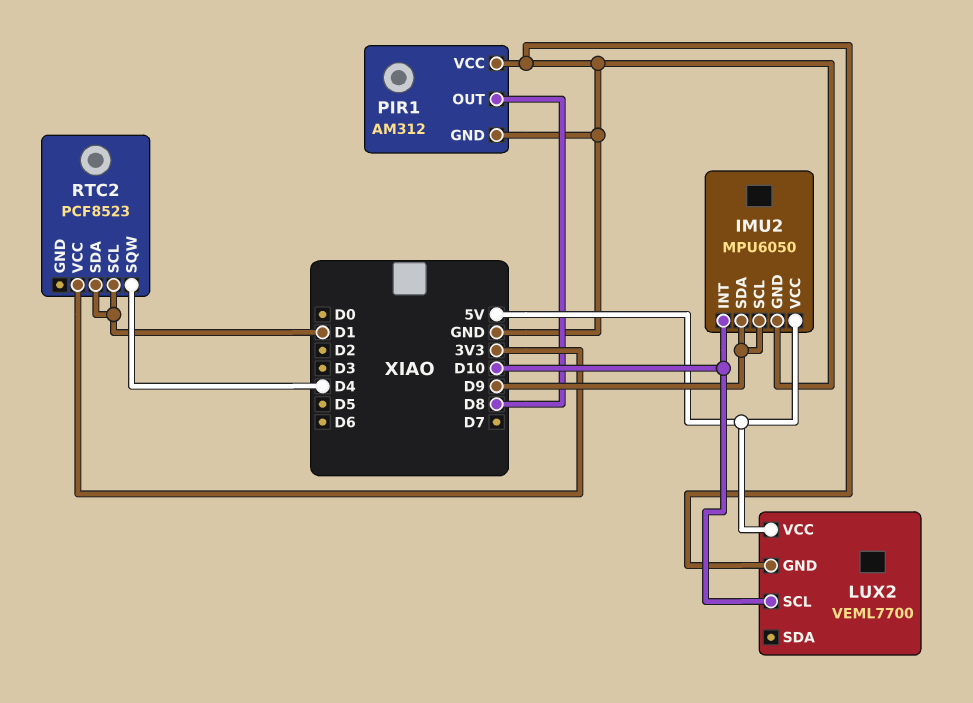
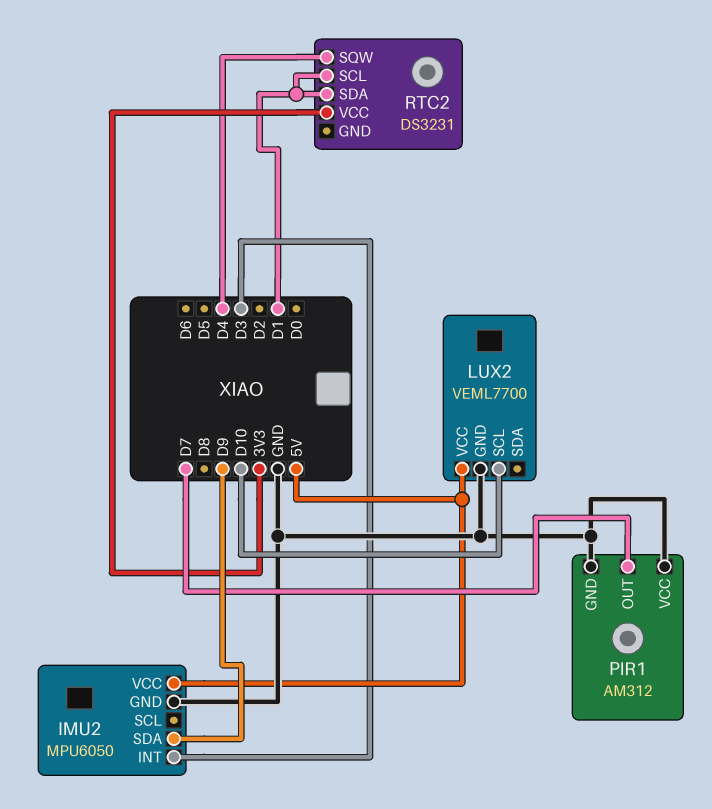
IMU2 pin INT: D10 -> D3
IMU2 pin SCL: D9 -> none
PIR1 pin OUT: D8 -> D7
RTC2: PCF8523 -> DS3231

